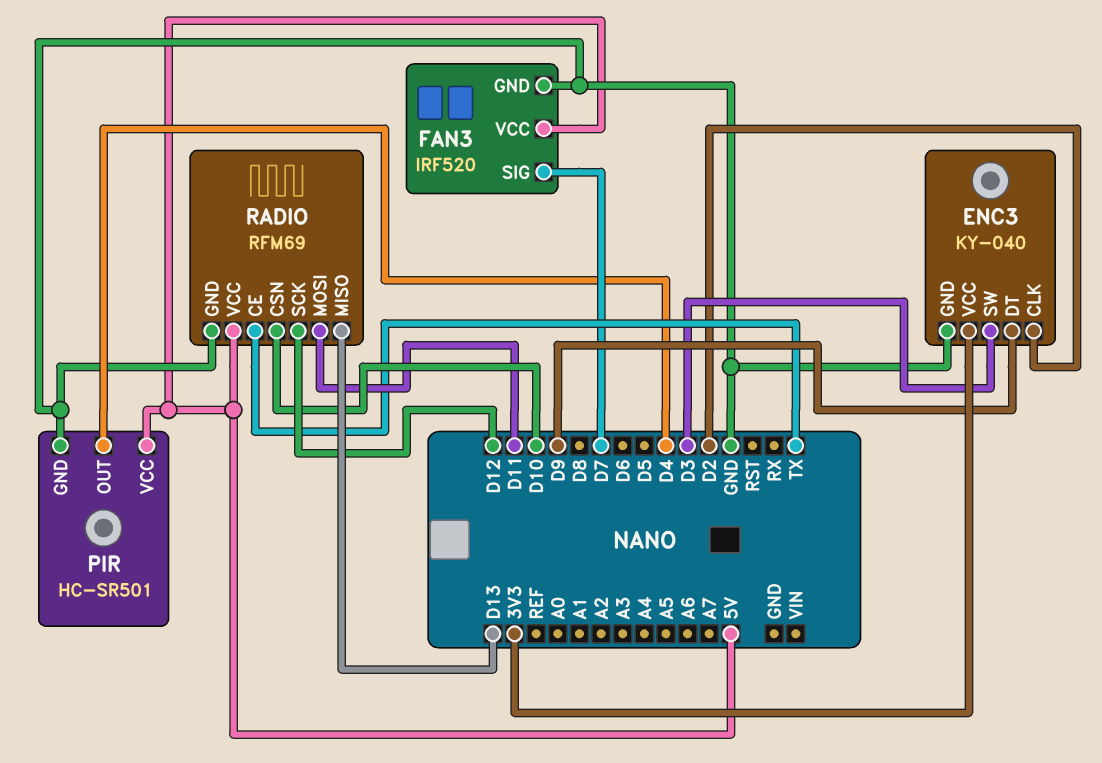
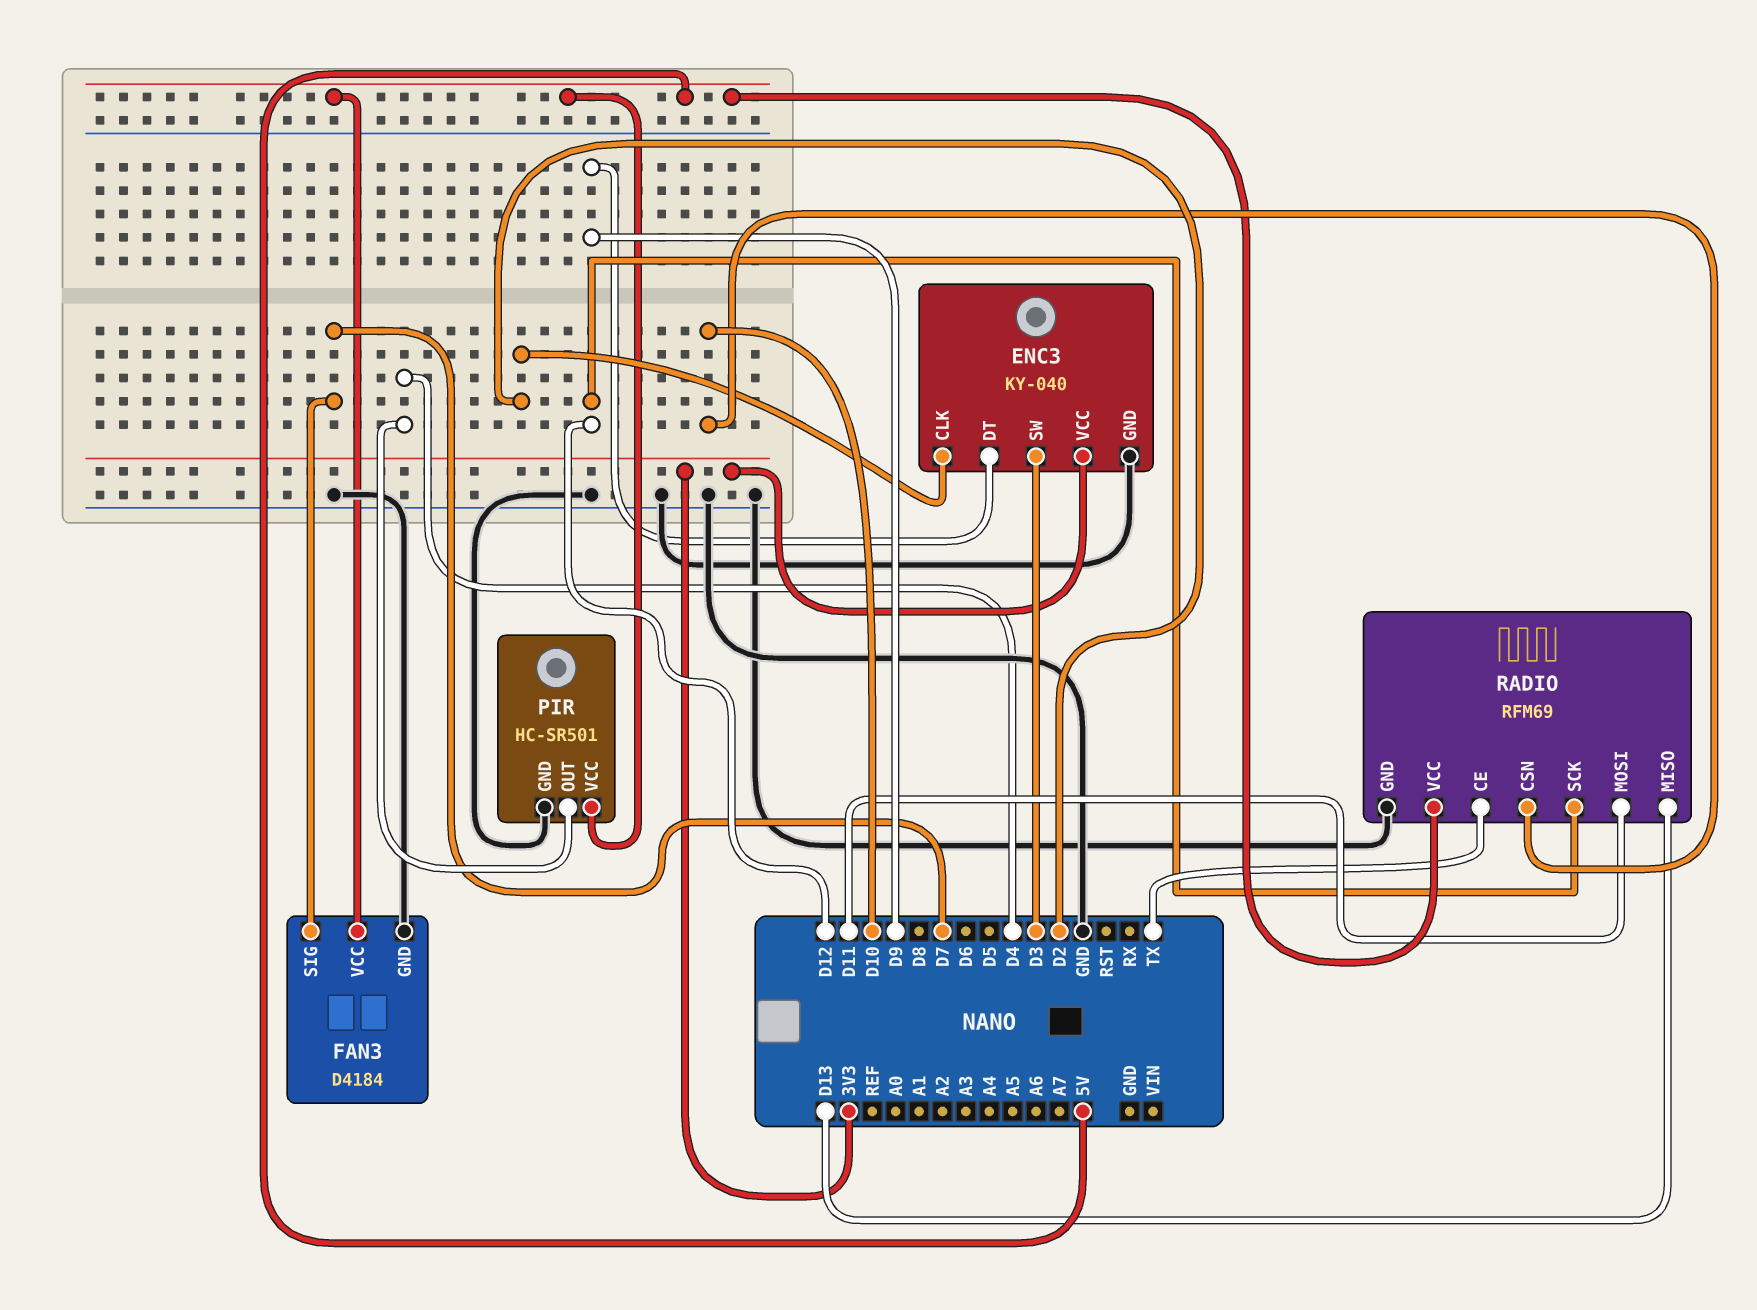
FAN3: IRF520 -> D4184

